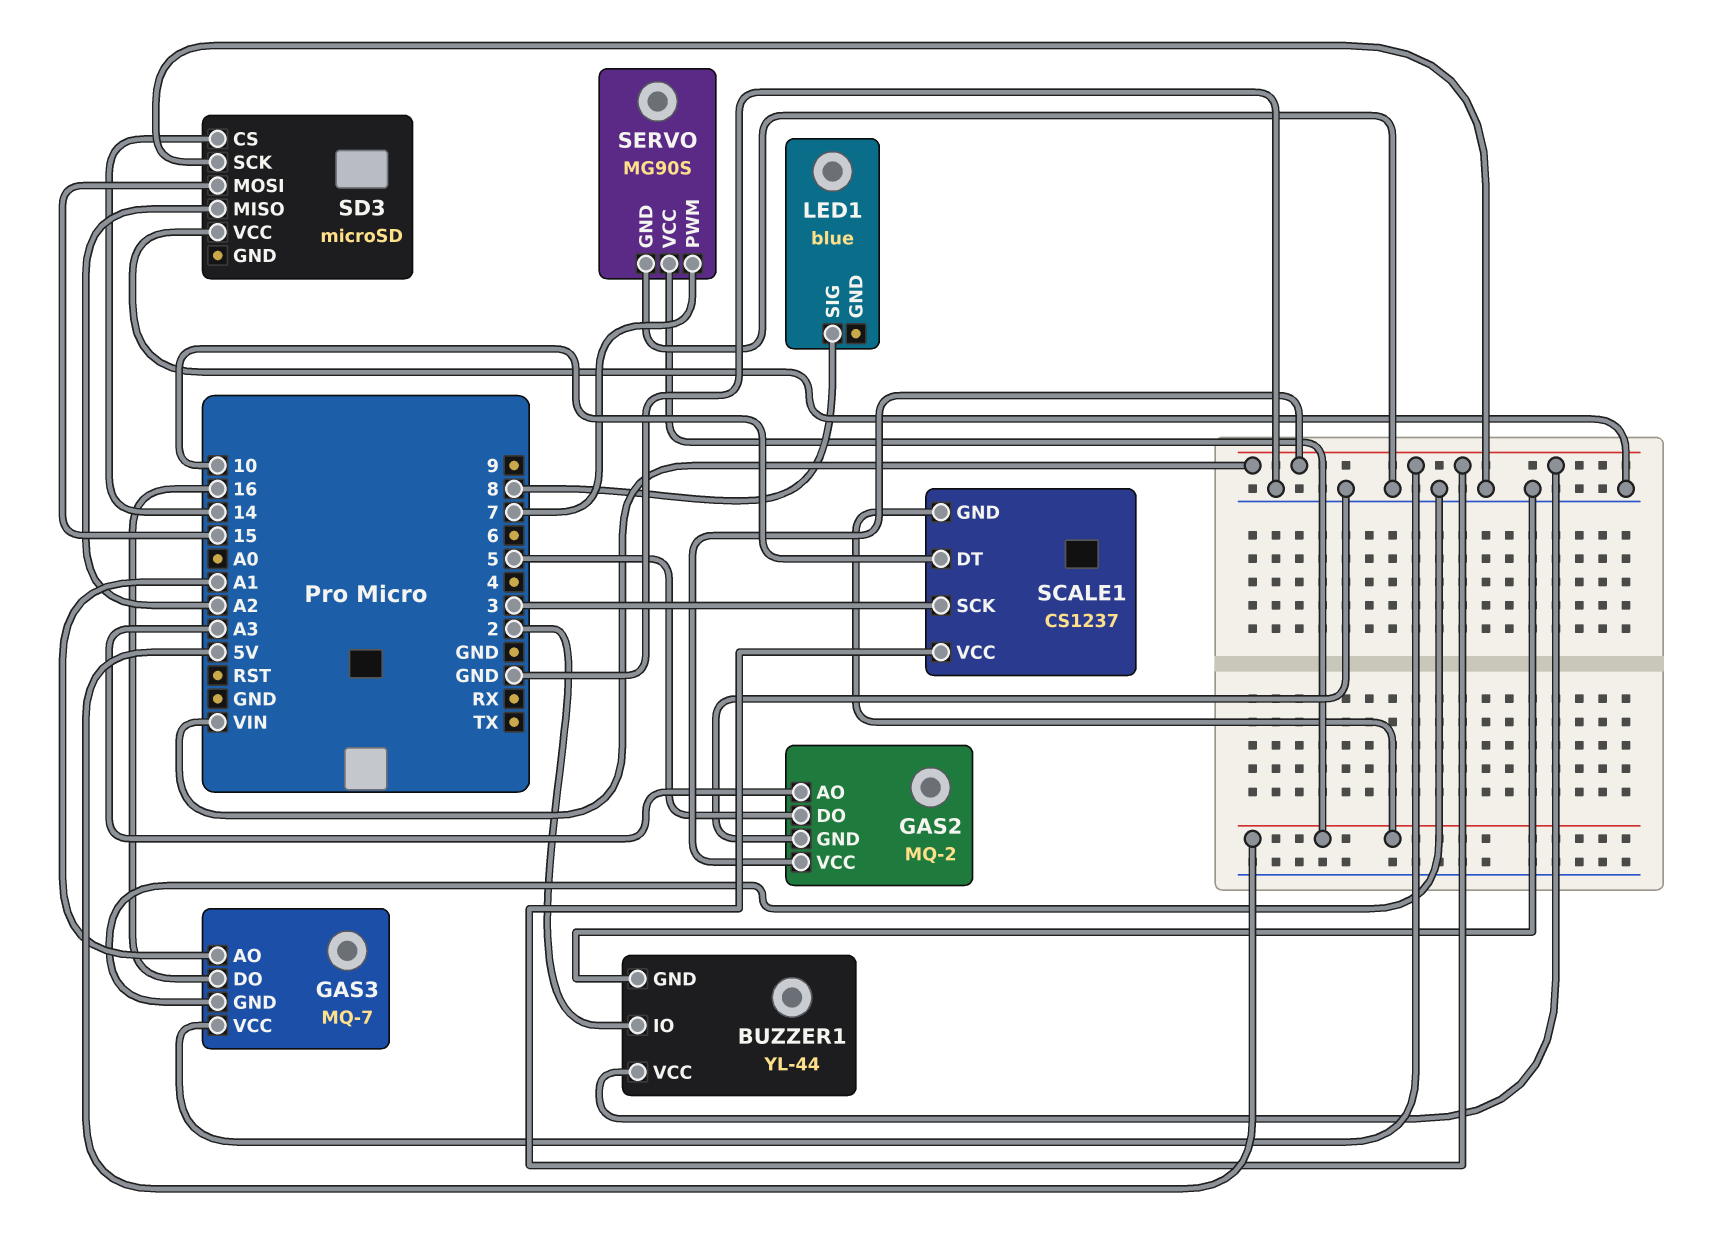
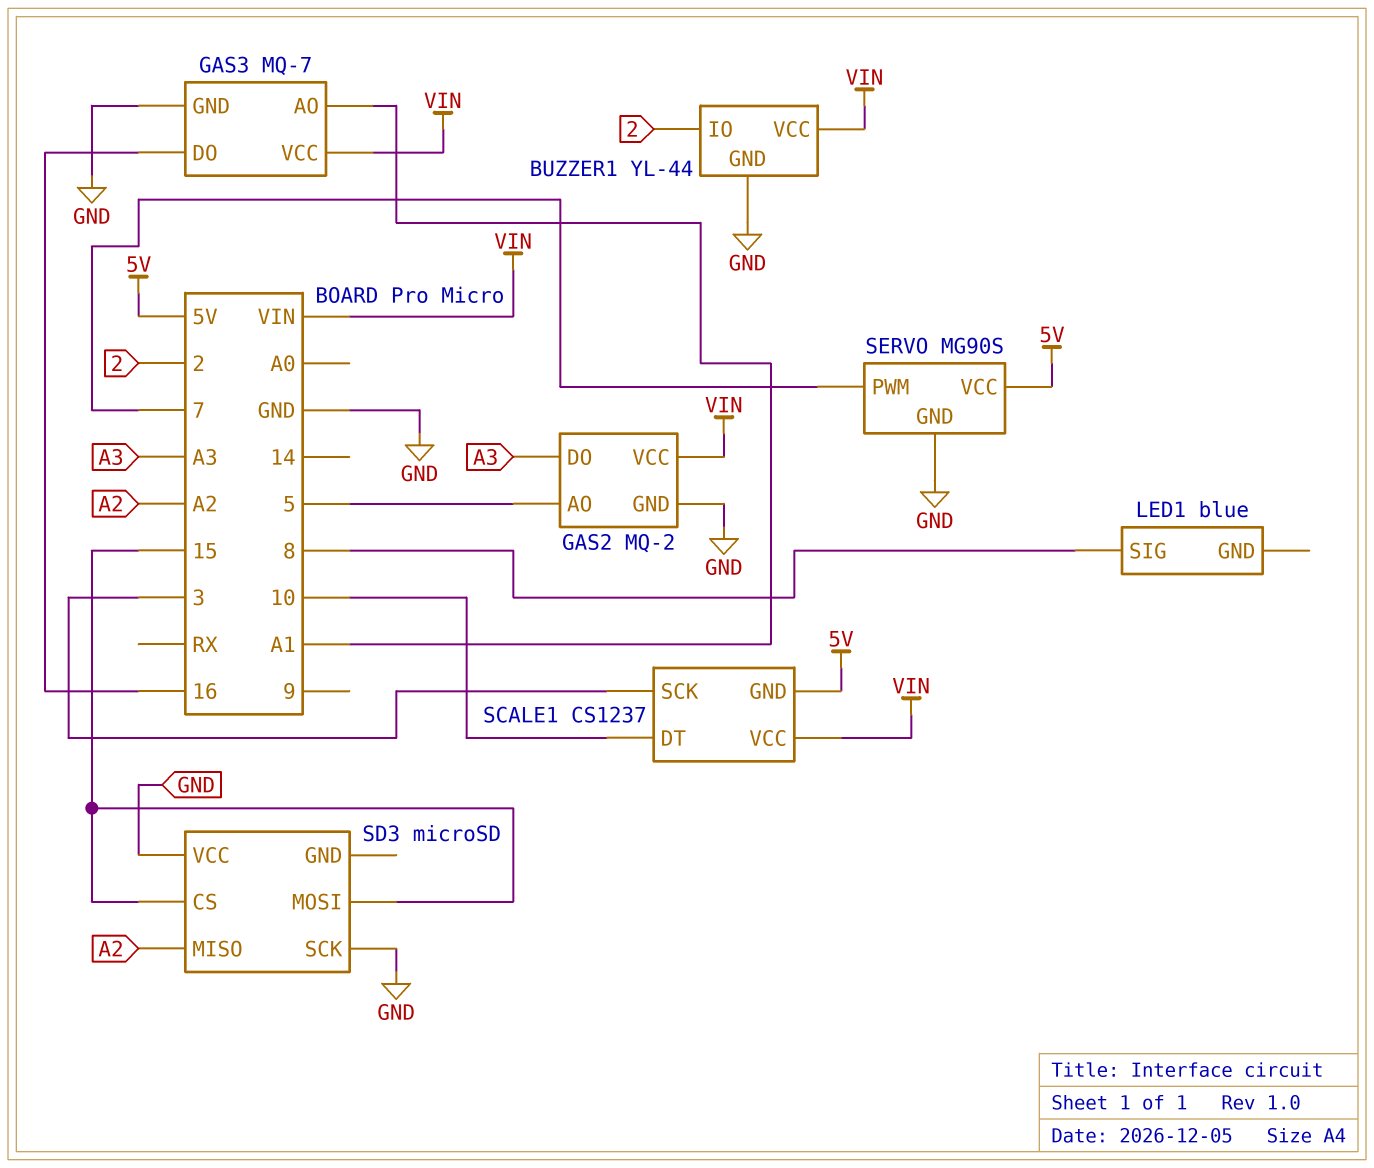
GAS2 pin AO: A3 -> 5
GAS2 pin DO: 5 -> A3
SD3 pin CS: 14 -> 15

